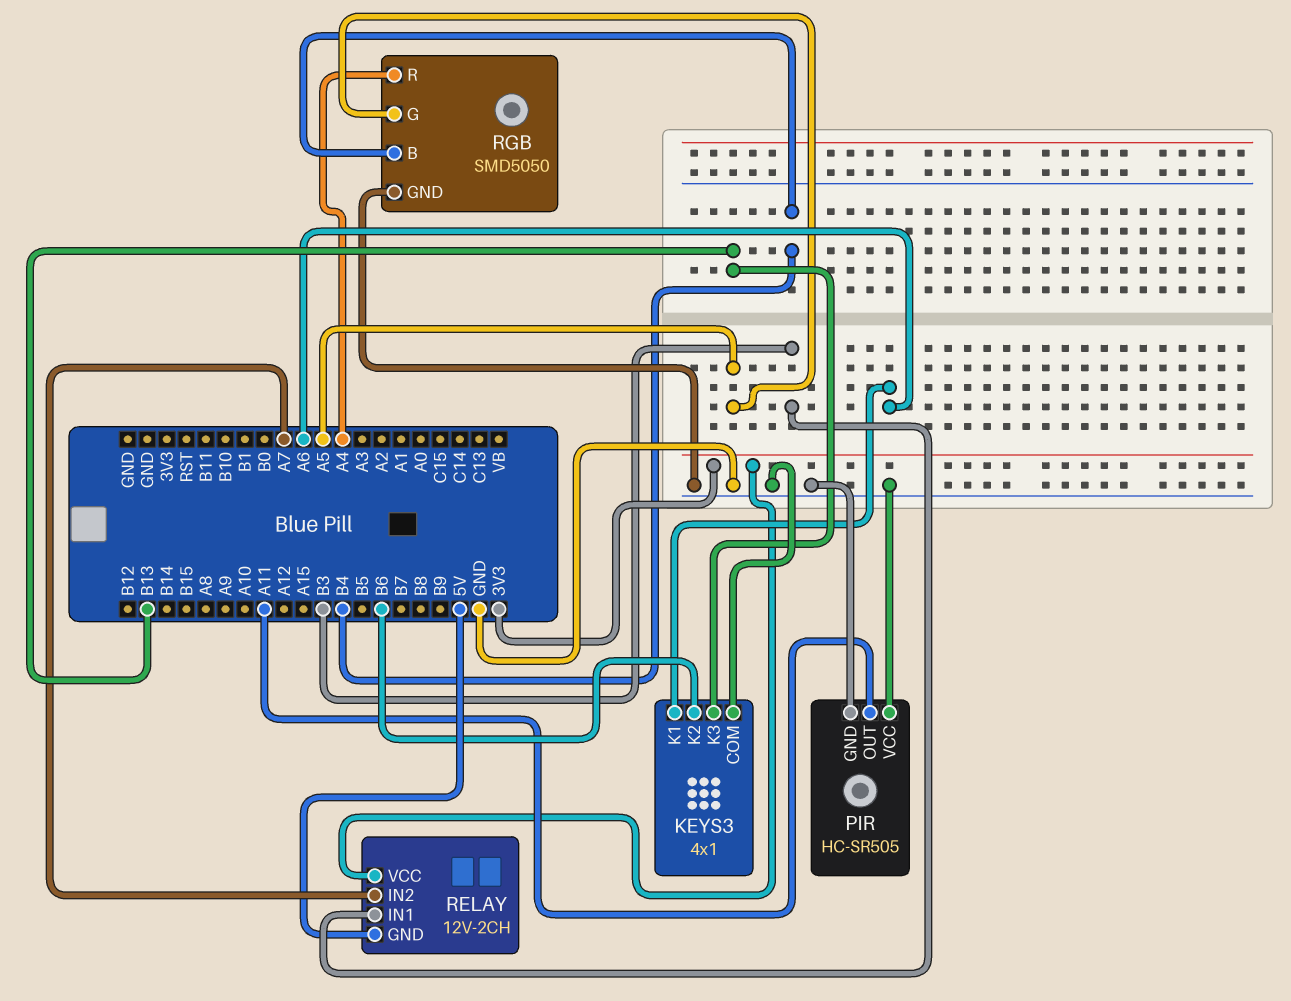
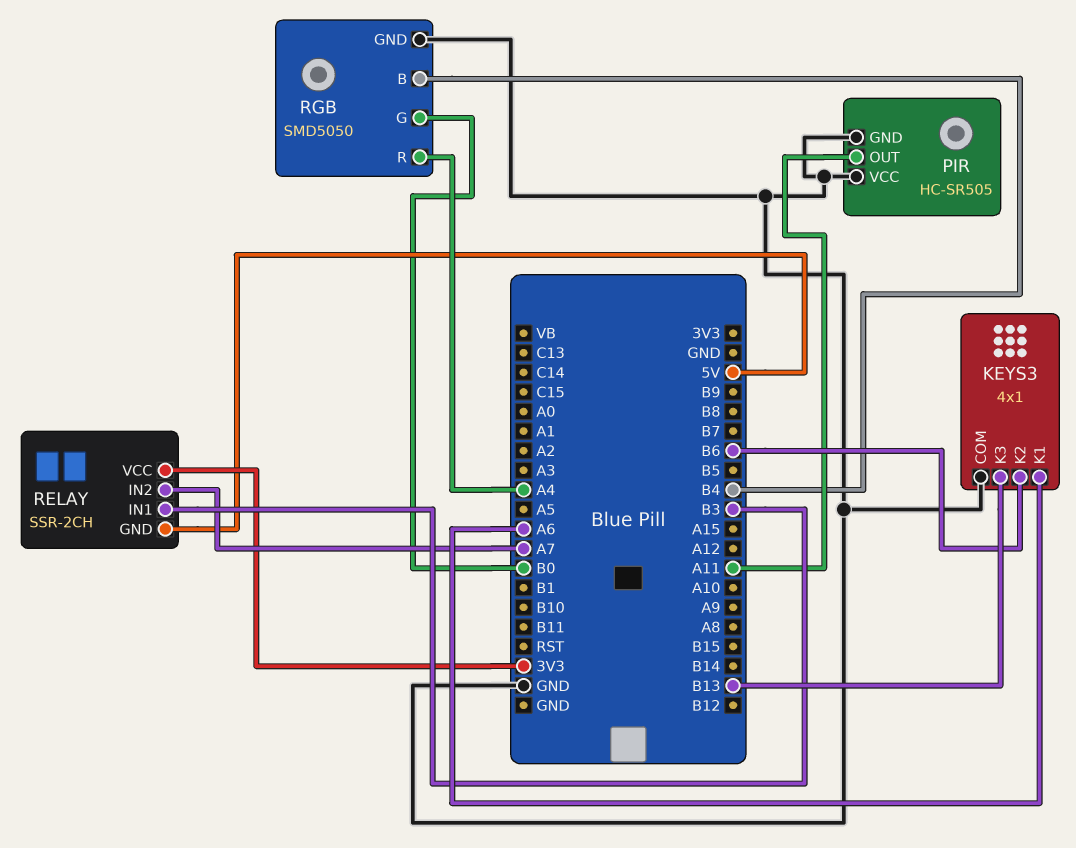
RELAY: 12V-2CH -> SSR-2CH
RGB pin G: A5 -> B0

